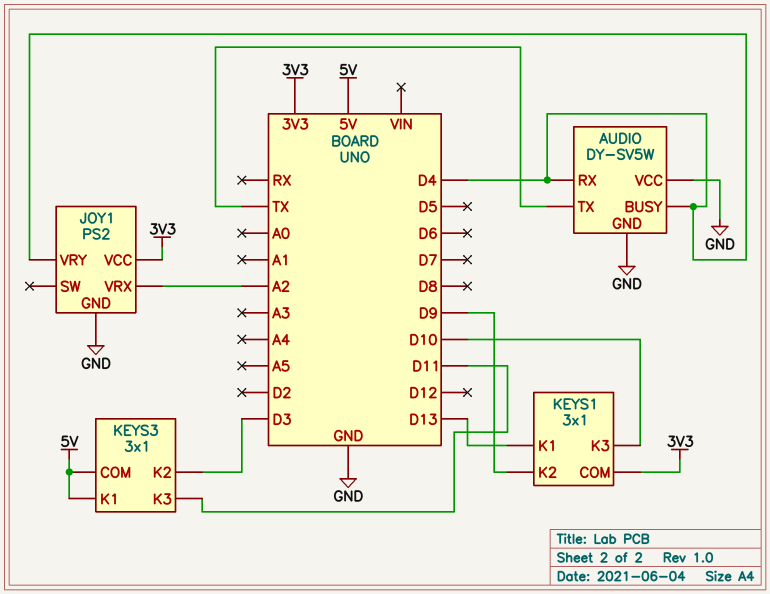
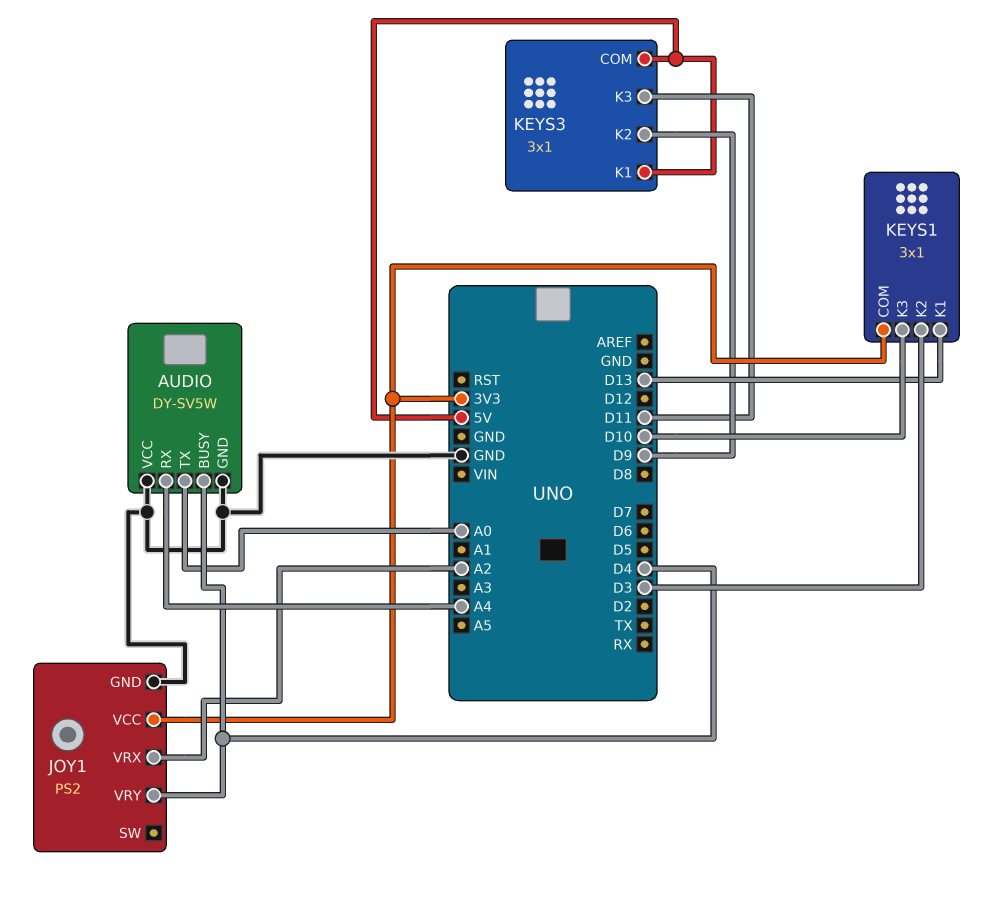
AUDIO pin RX: D4 -> A4
AUDIO pin TX: TX -> A0
KEYS1 pin K2: D9 -> D3
KEYS3 pin K2: D3 -> D9

